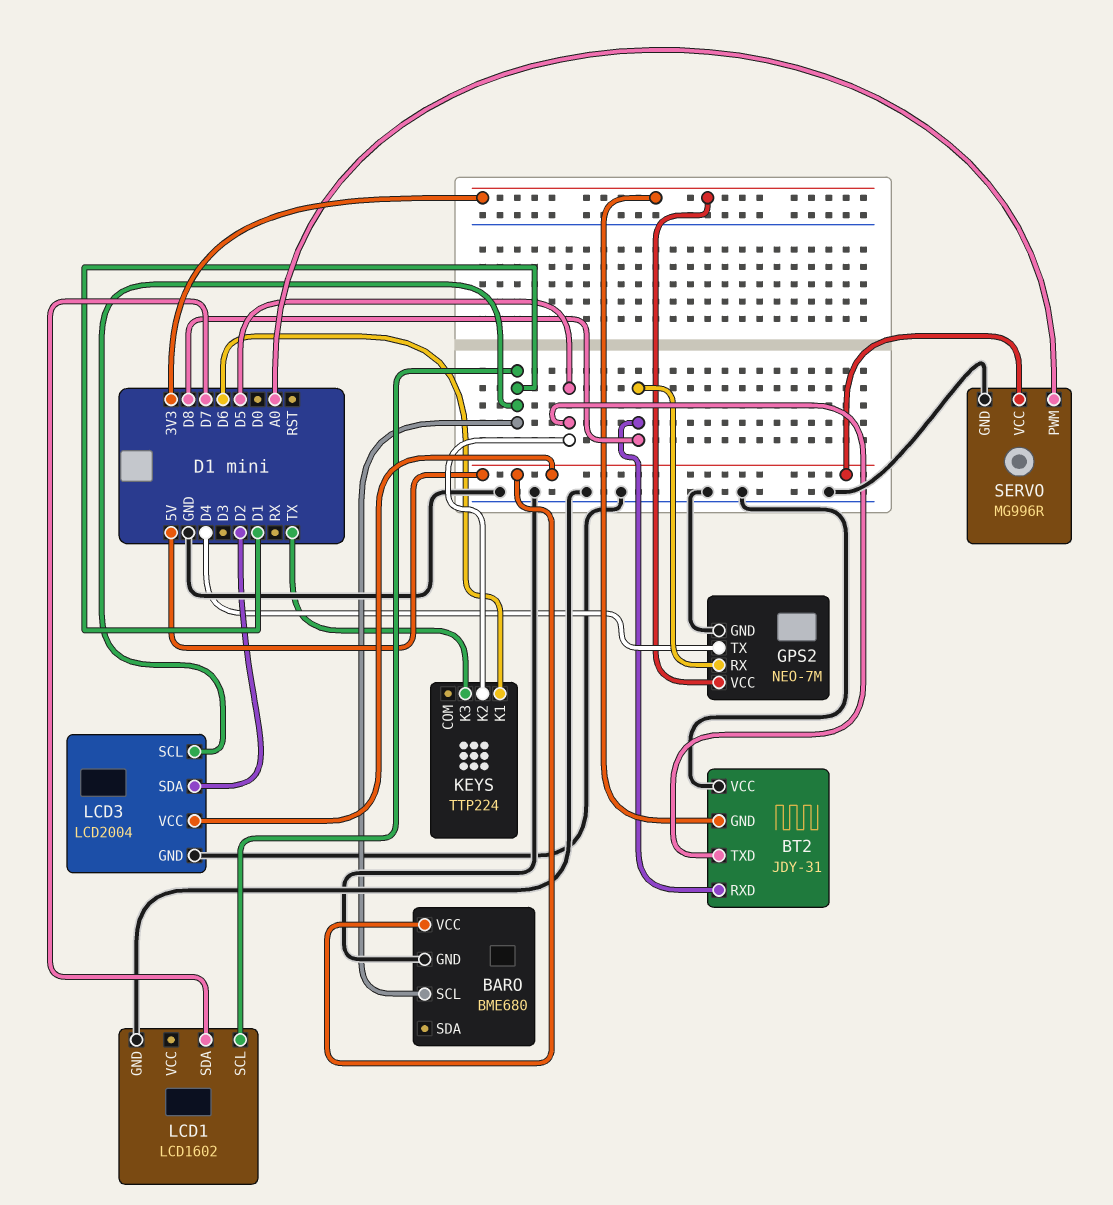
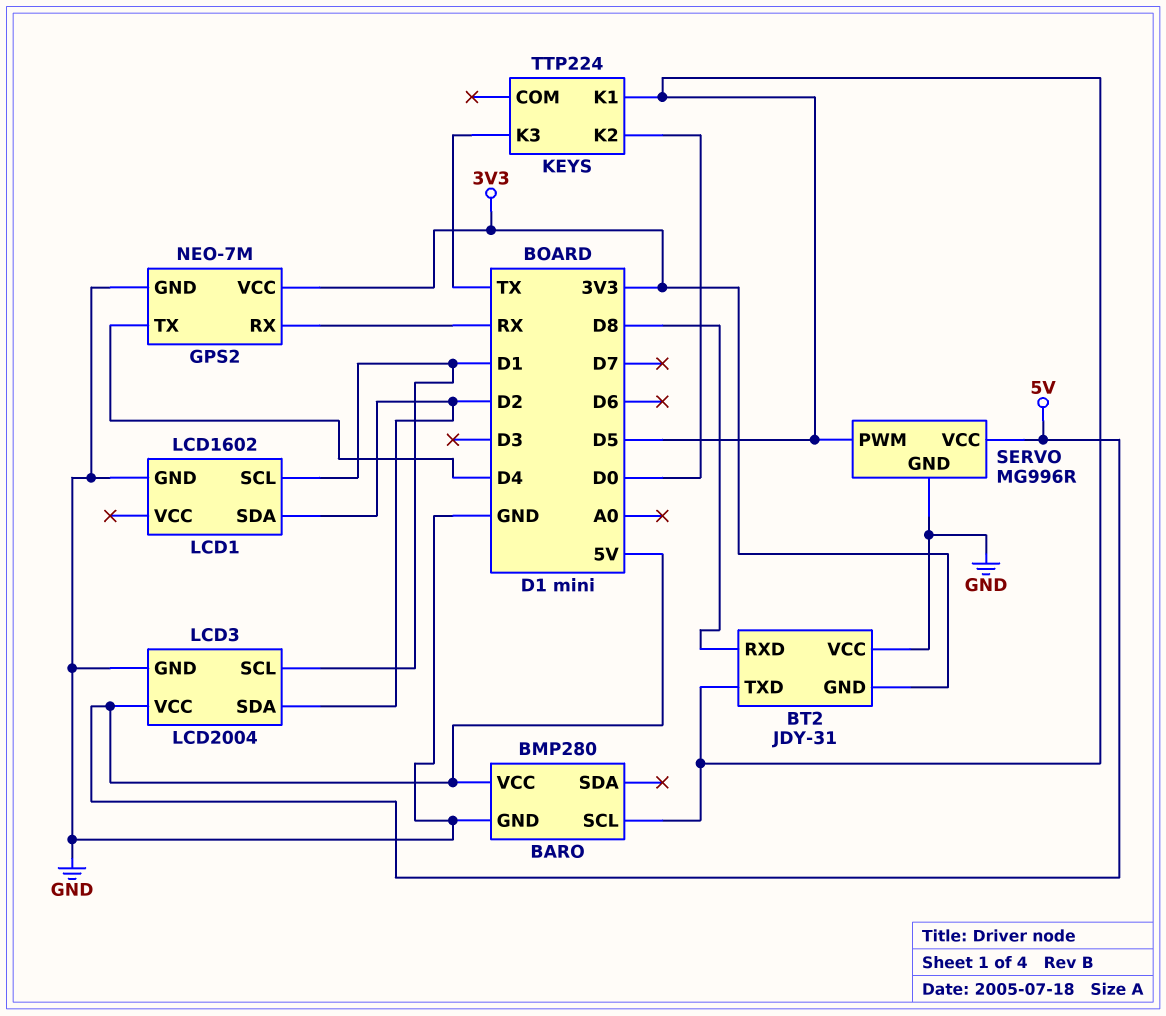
BARO: BME680 -> BMP280
BARO pin SCL: D1 -> D5
GPS2 pin RX: D8 -> RX
KEYS pin K1: D6 -> D5
KEYS pin K2: D5 -> D0
LCD1 pin SDA: D7 -> D2
SERVO pin PWM: A0 -> D5

